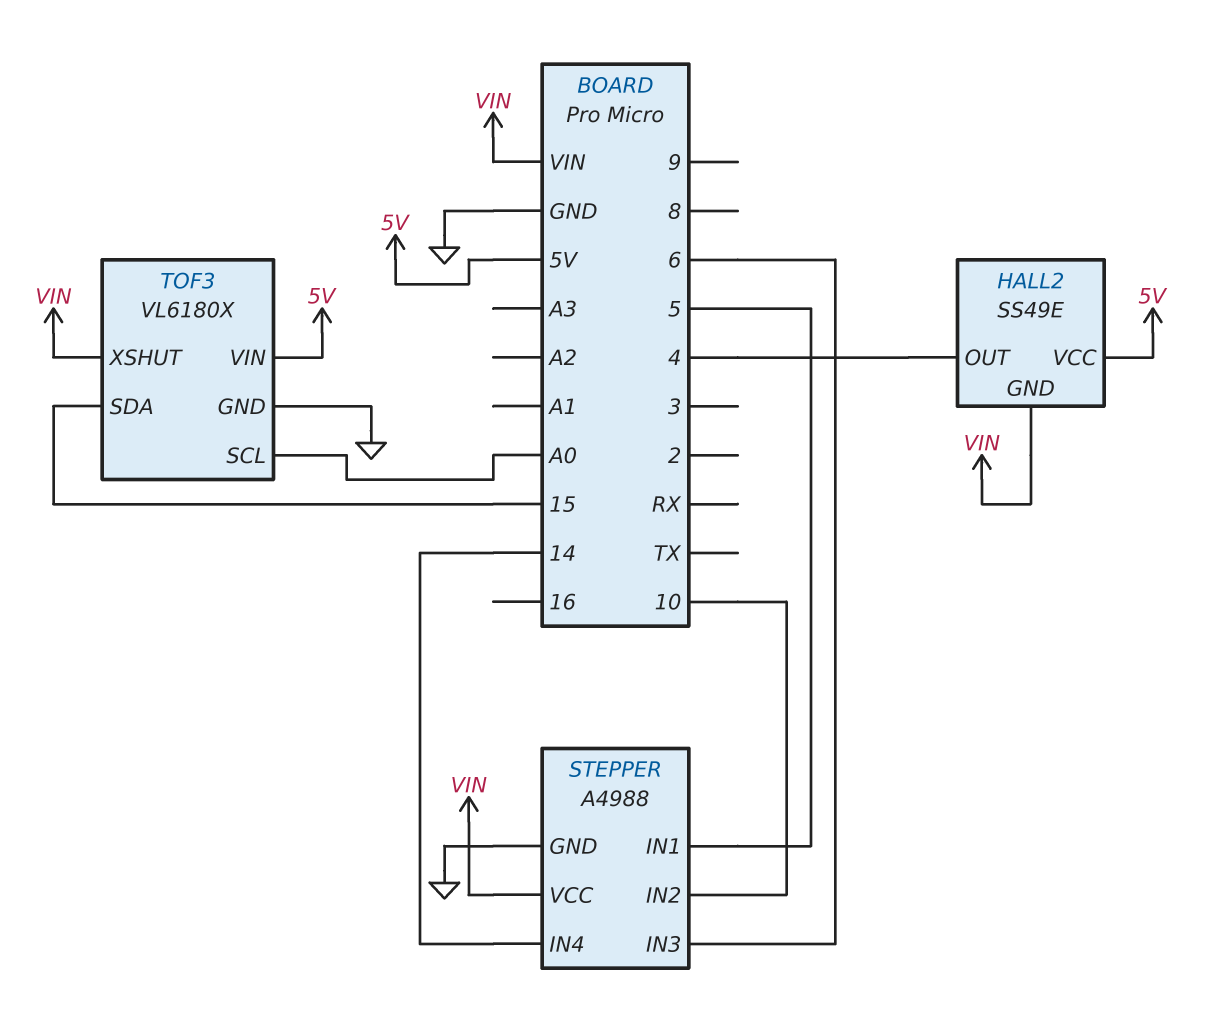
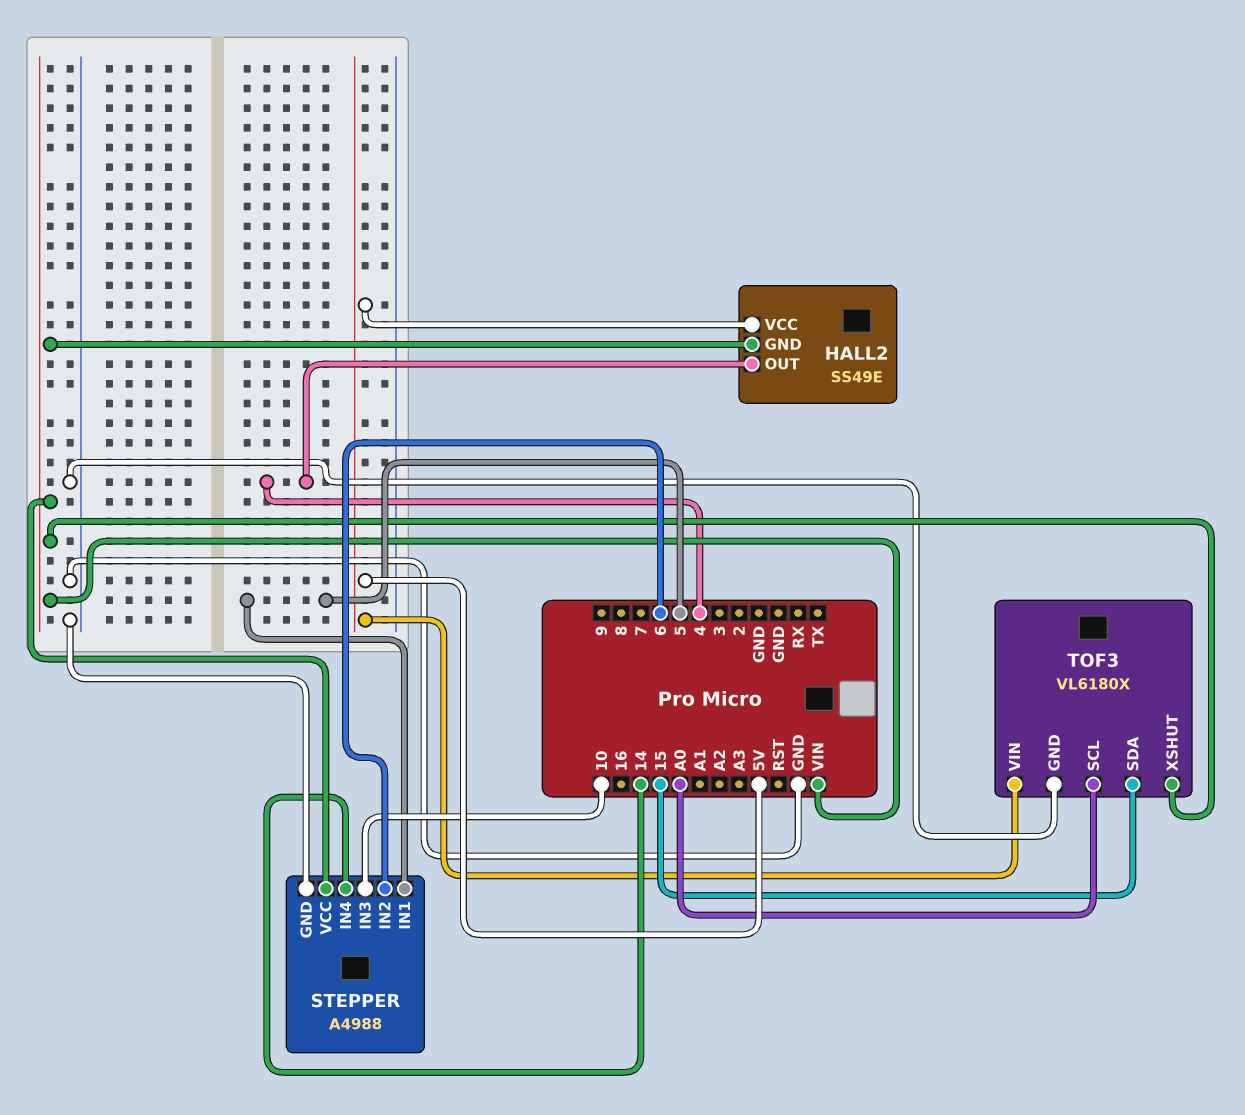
STEPPER pin IN2: 10 -> 6
STEPPER pin IN3: 6 -> 10

